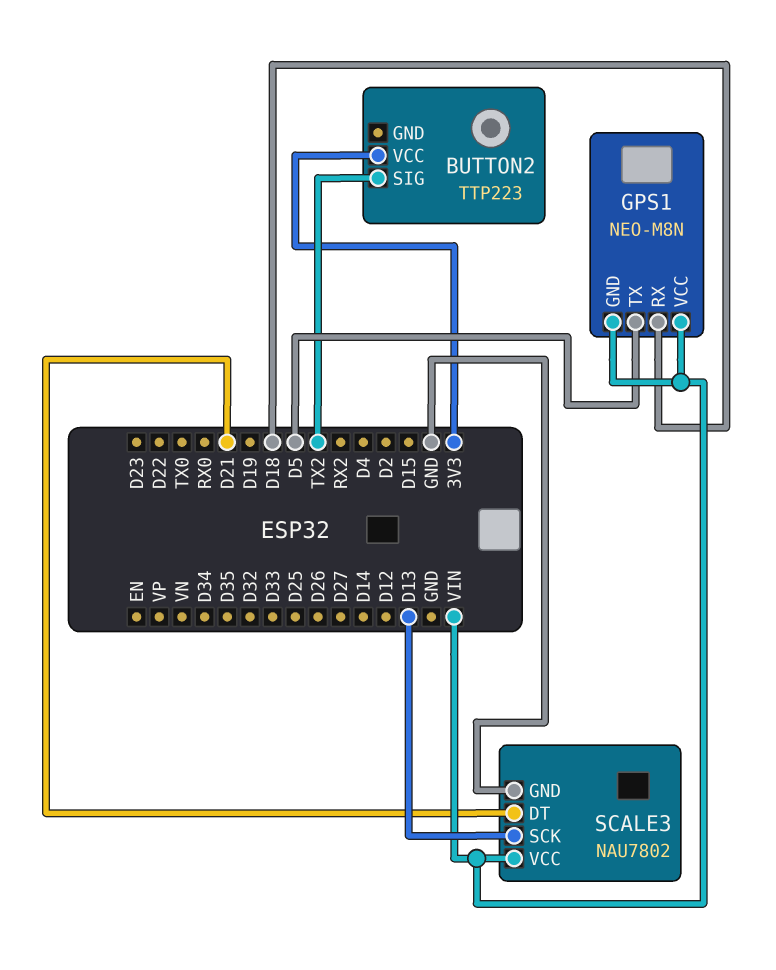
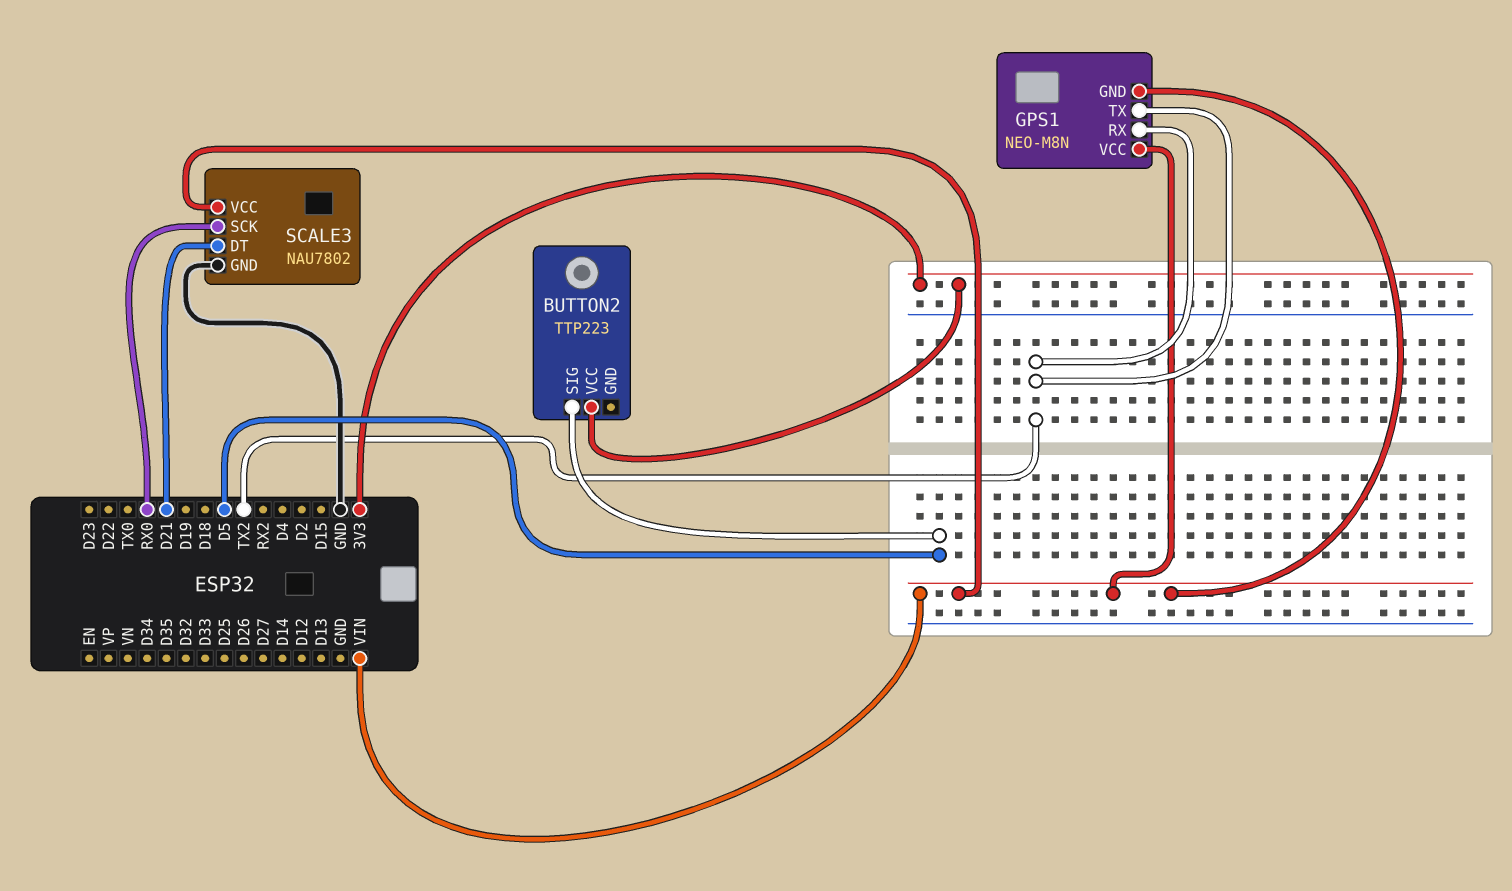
BUTTON2 pin SIG: TX2 -> D5
GPS1 pin RX: D18 -> TX2
GPS1 pin TX: D5 -> TX2
SCALE3 pin SCK: D13 -> RX0

